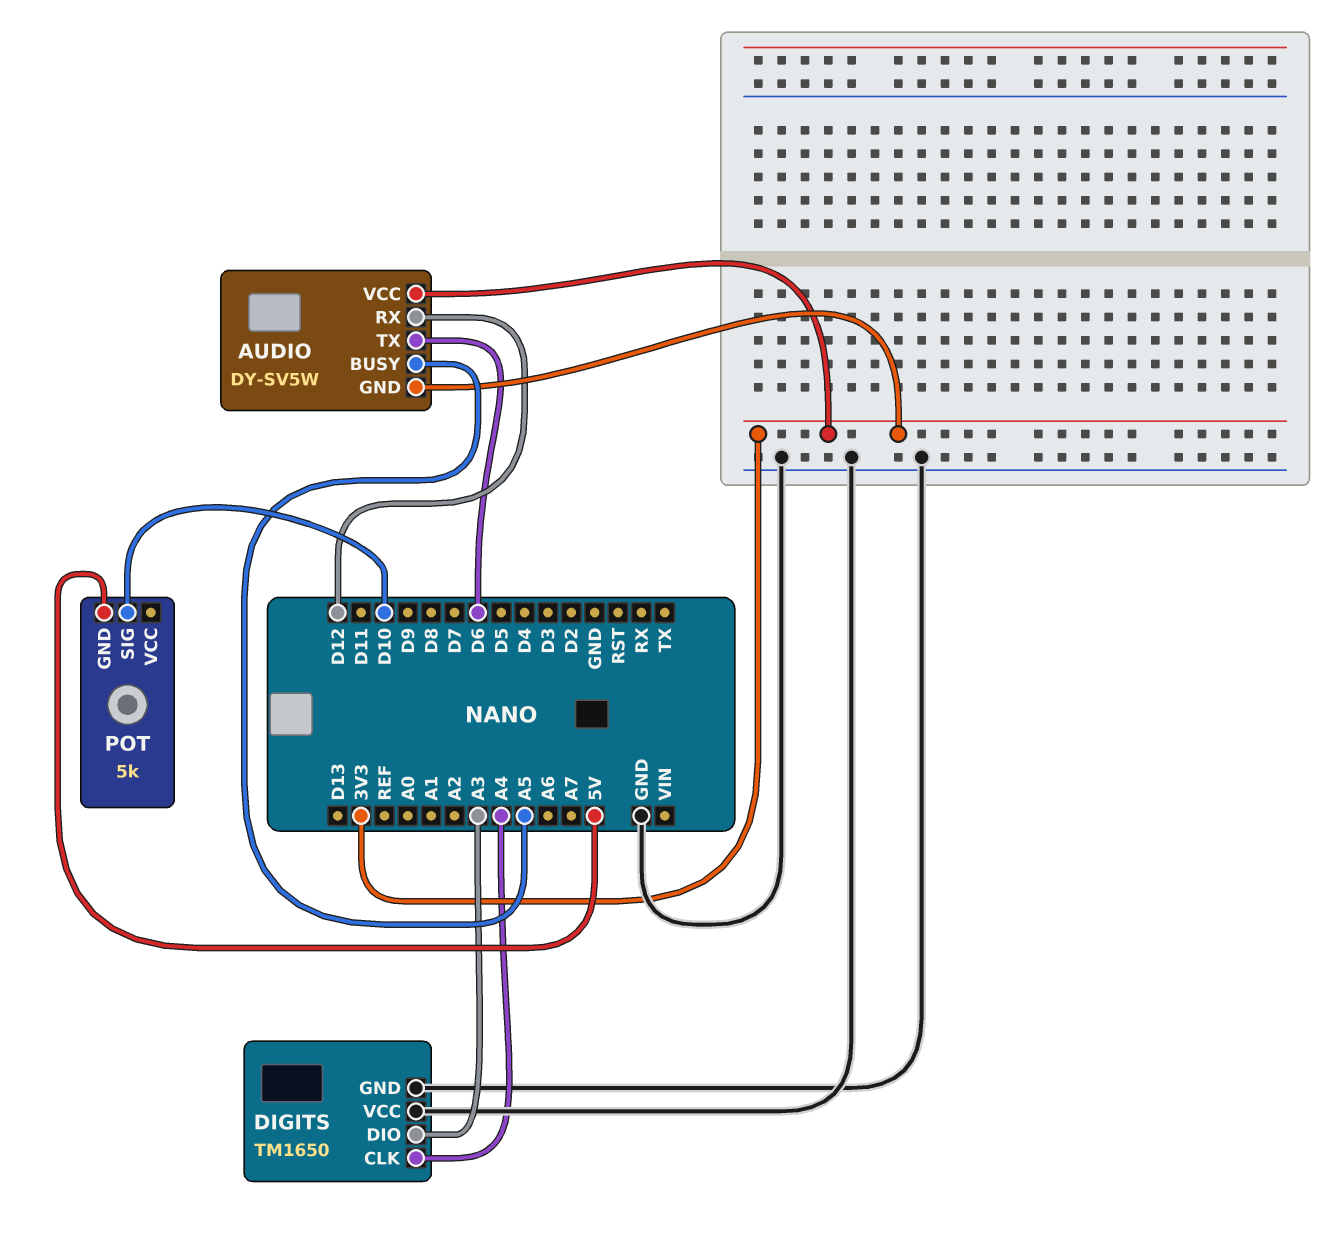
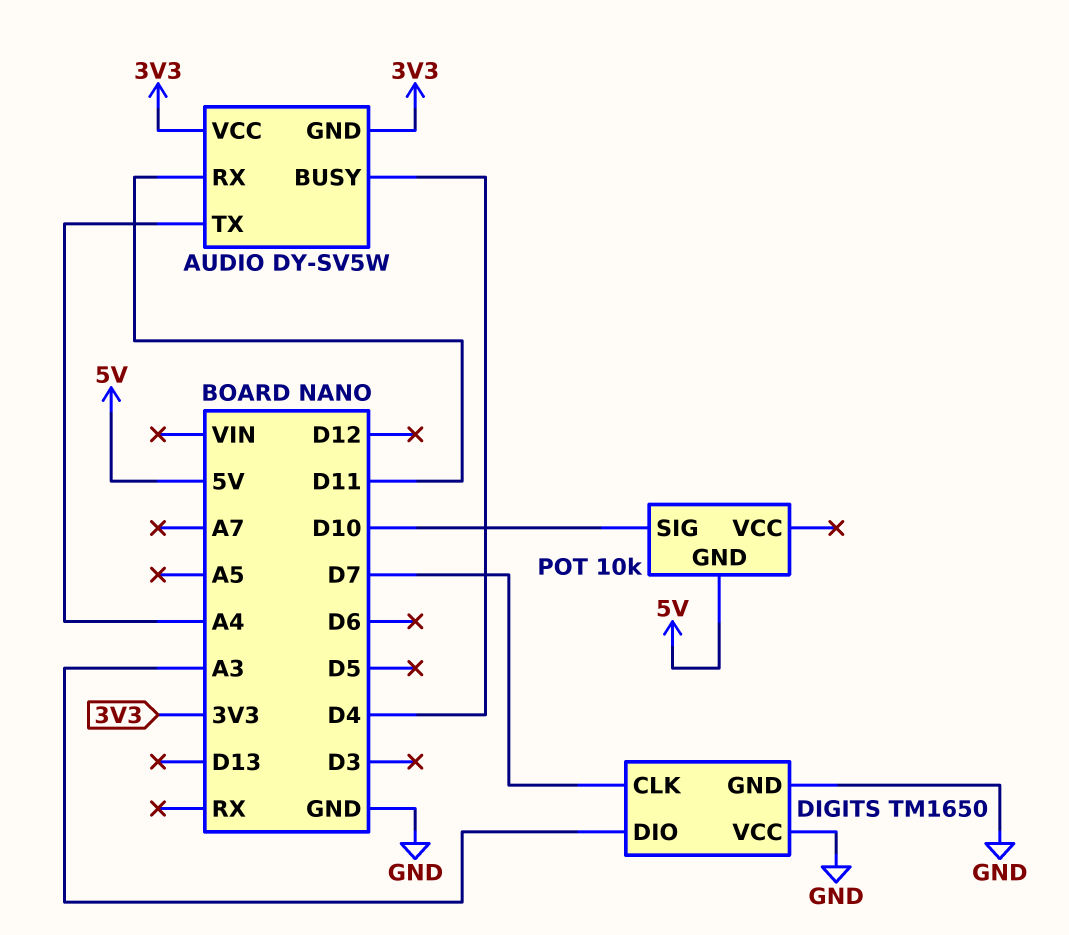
AUDIO pin BUSY: A5 -> D4
AUDIO pin RX: D12 -> D11
AUDIO pin TX: D6 -> A4
DIGITS pin CLK: A4 -> D7
POT: 5k -> 10k

